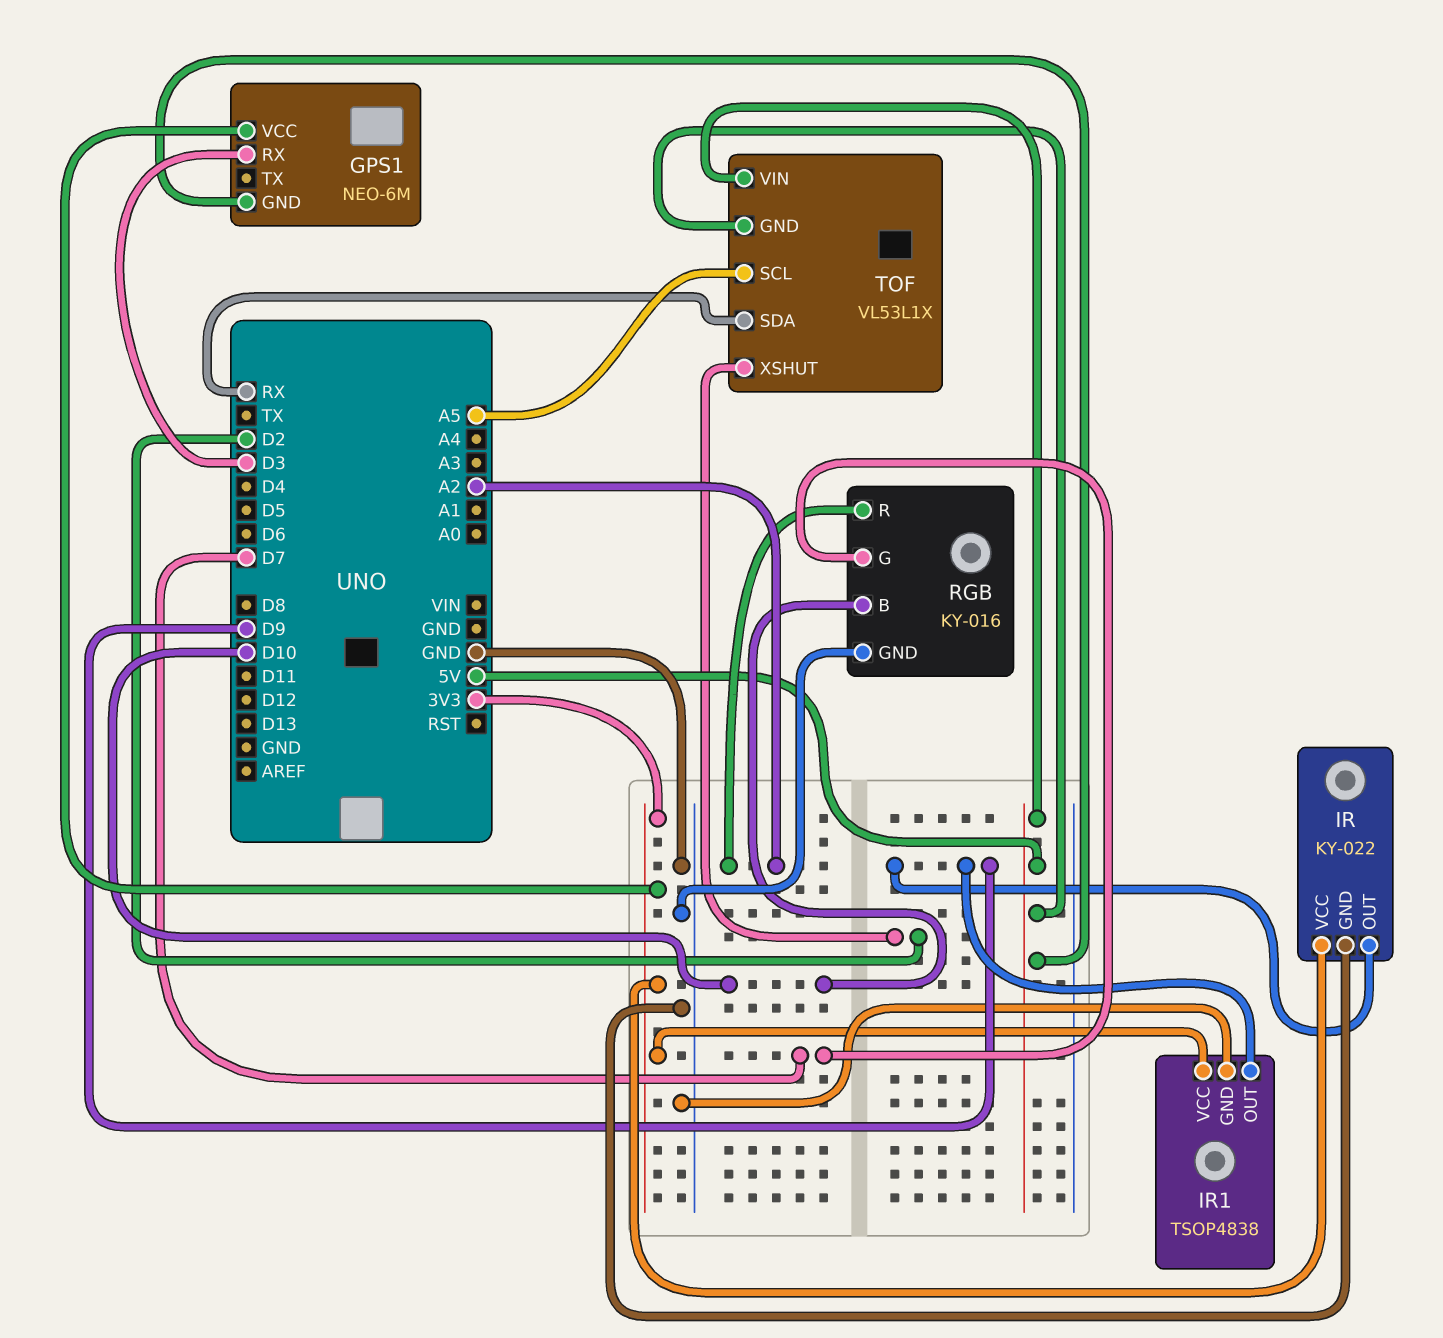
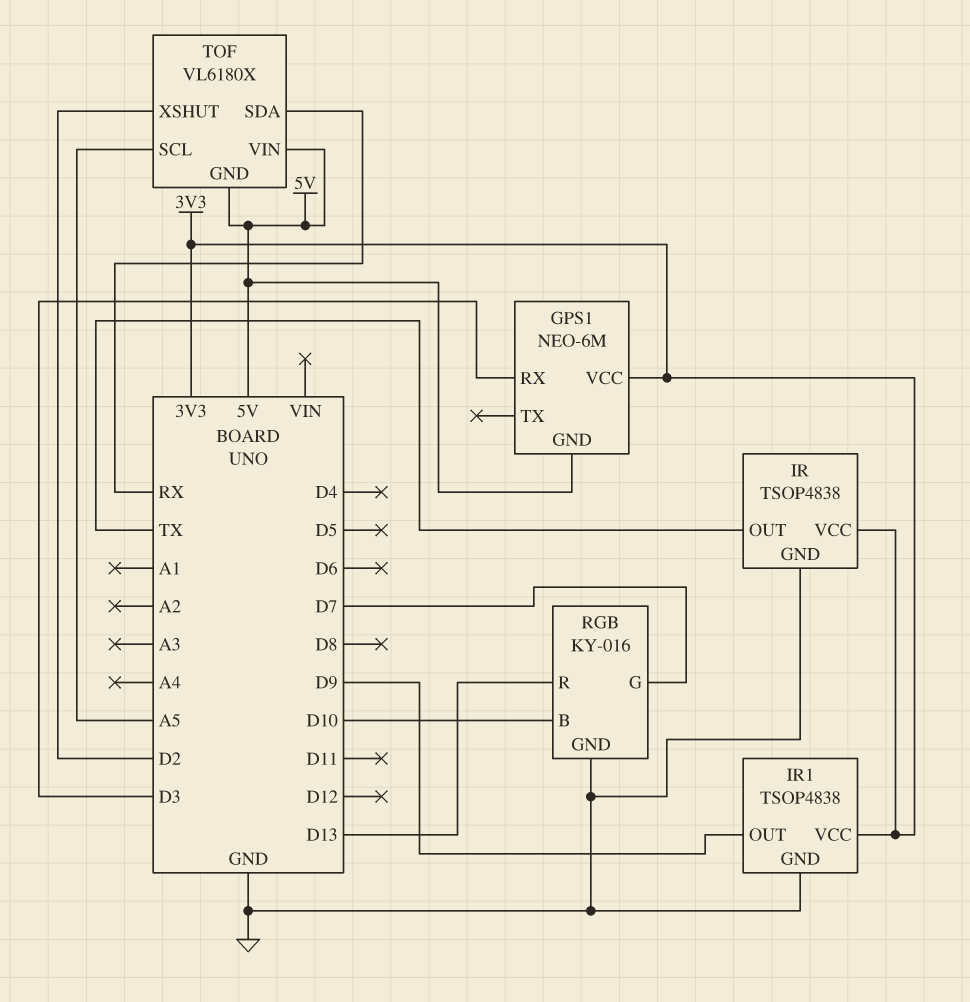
IR: KY-022 -> TSOP4838
IR pin OUT: D9 -> TX
RGB pin R: A2 -> D13
TOF: VL53L1X -> VL6180X

